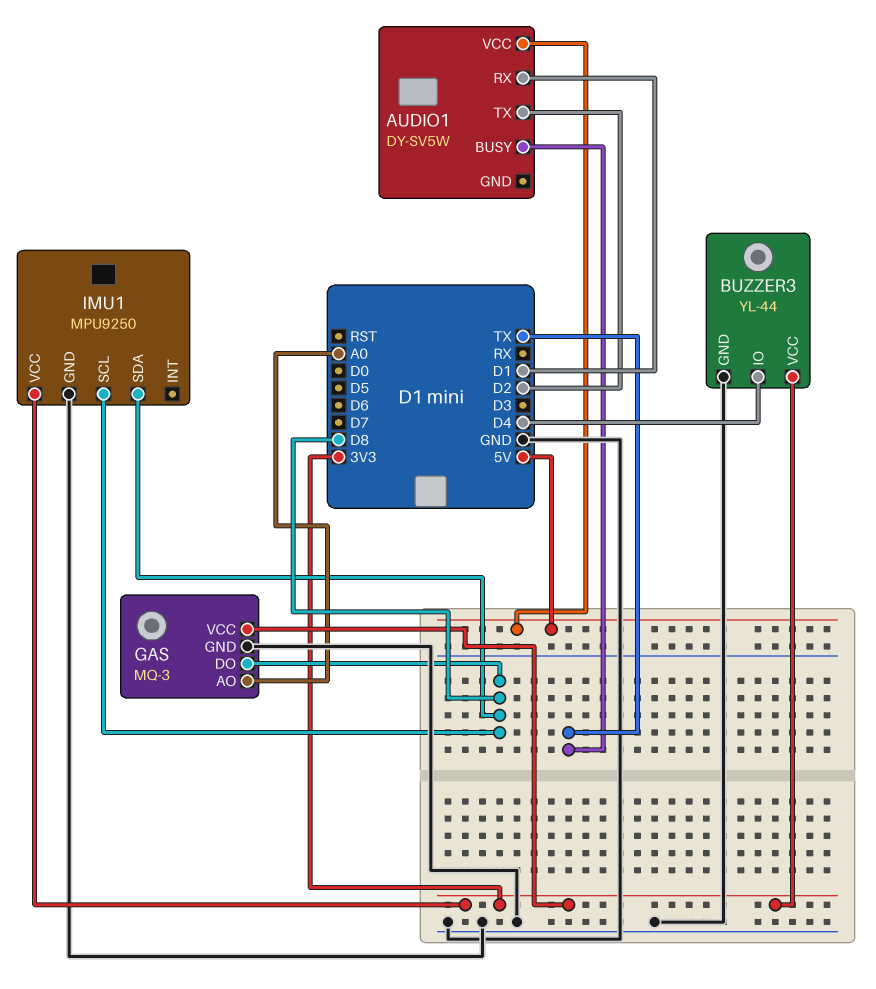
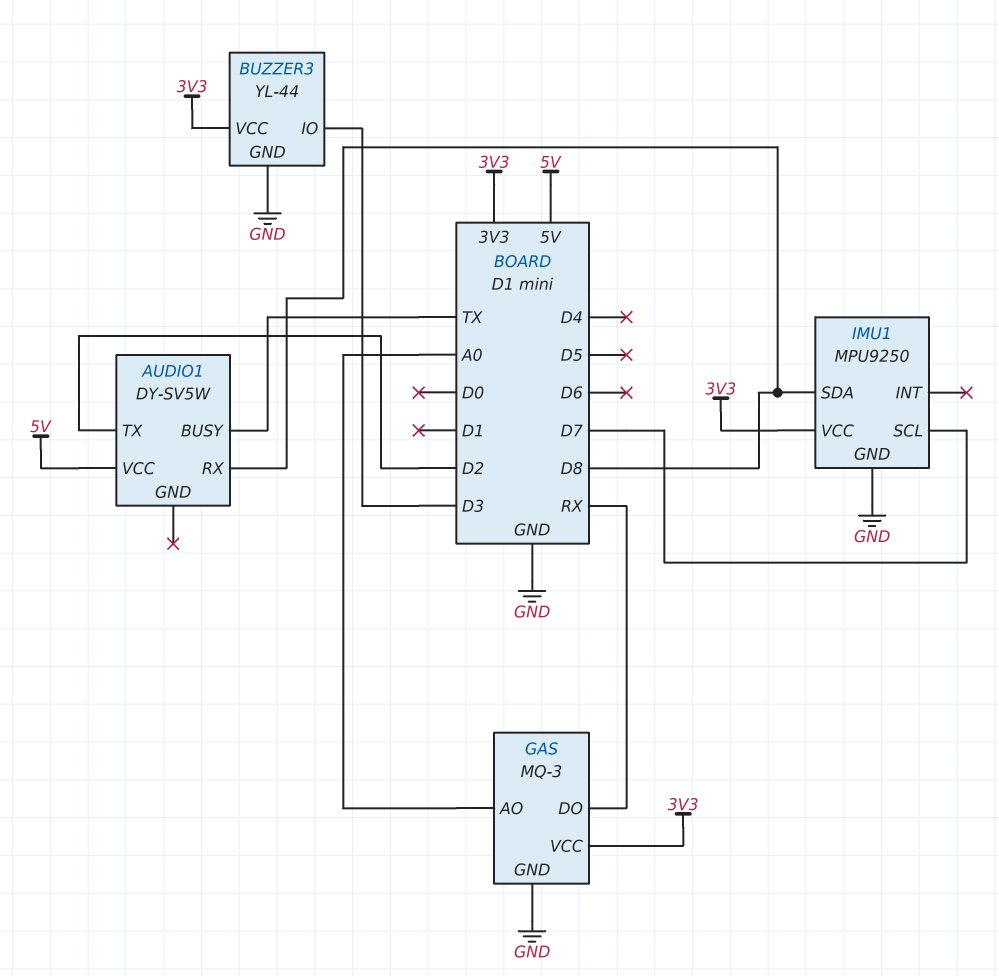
AUDIO1 pin RX: D1 -> D8
BUZZER3 pin IO: D4 -> D3
GAS pin DO: D8 -> RX
IMU1 pin SCL: D8 -> D7

